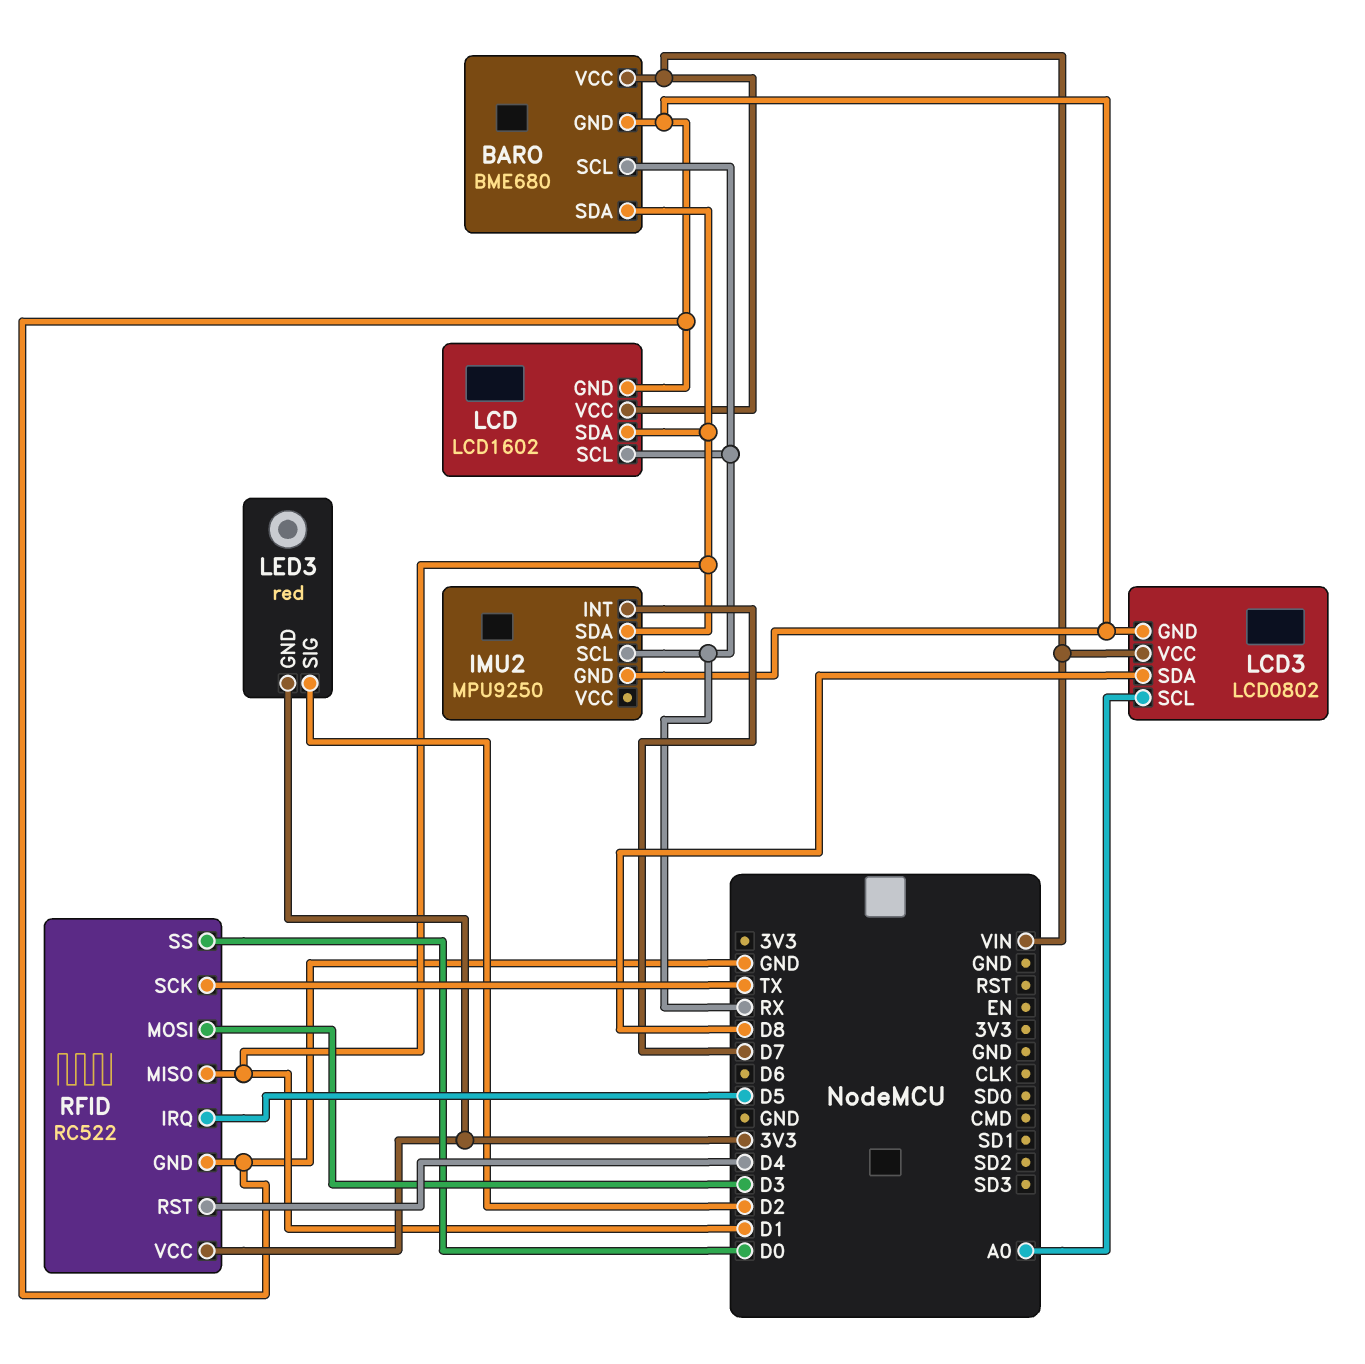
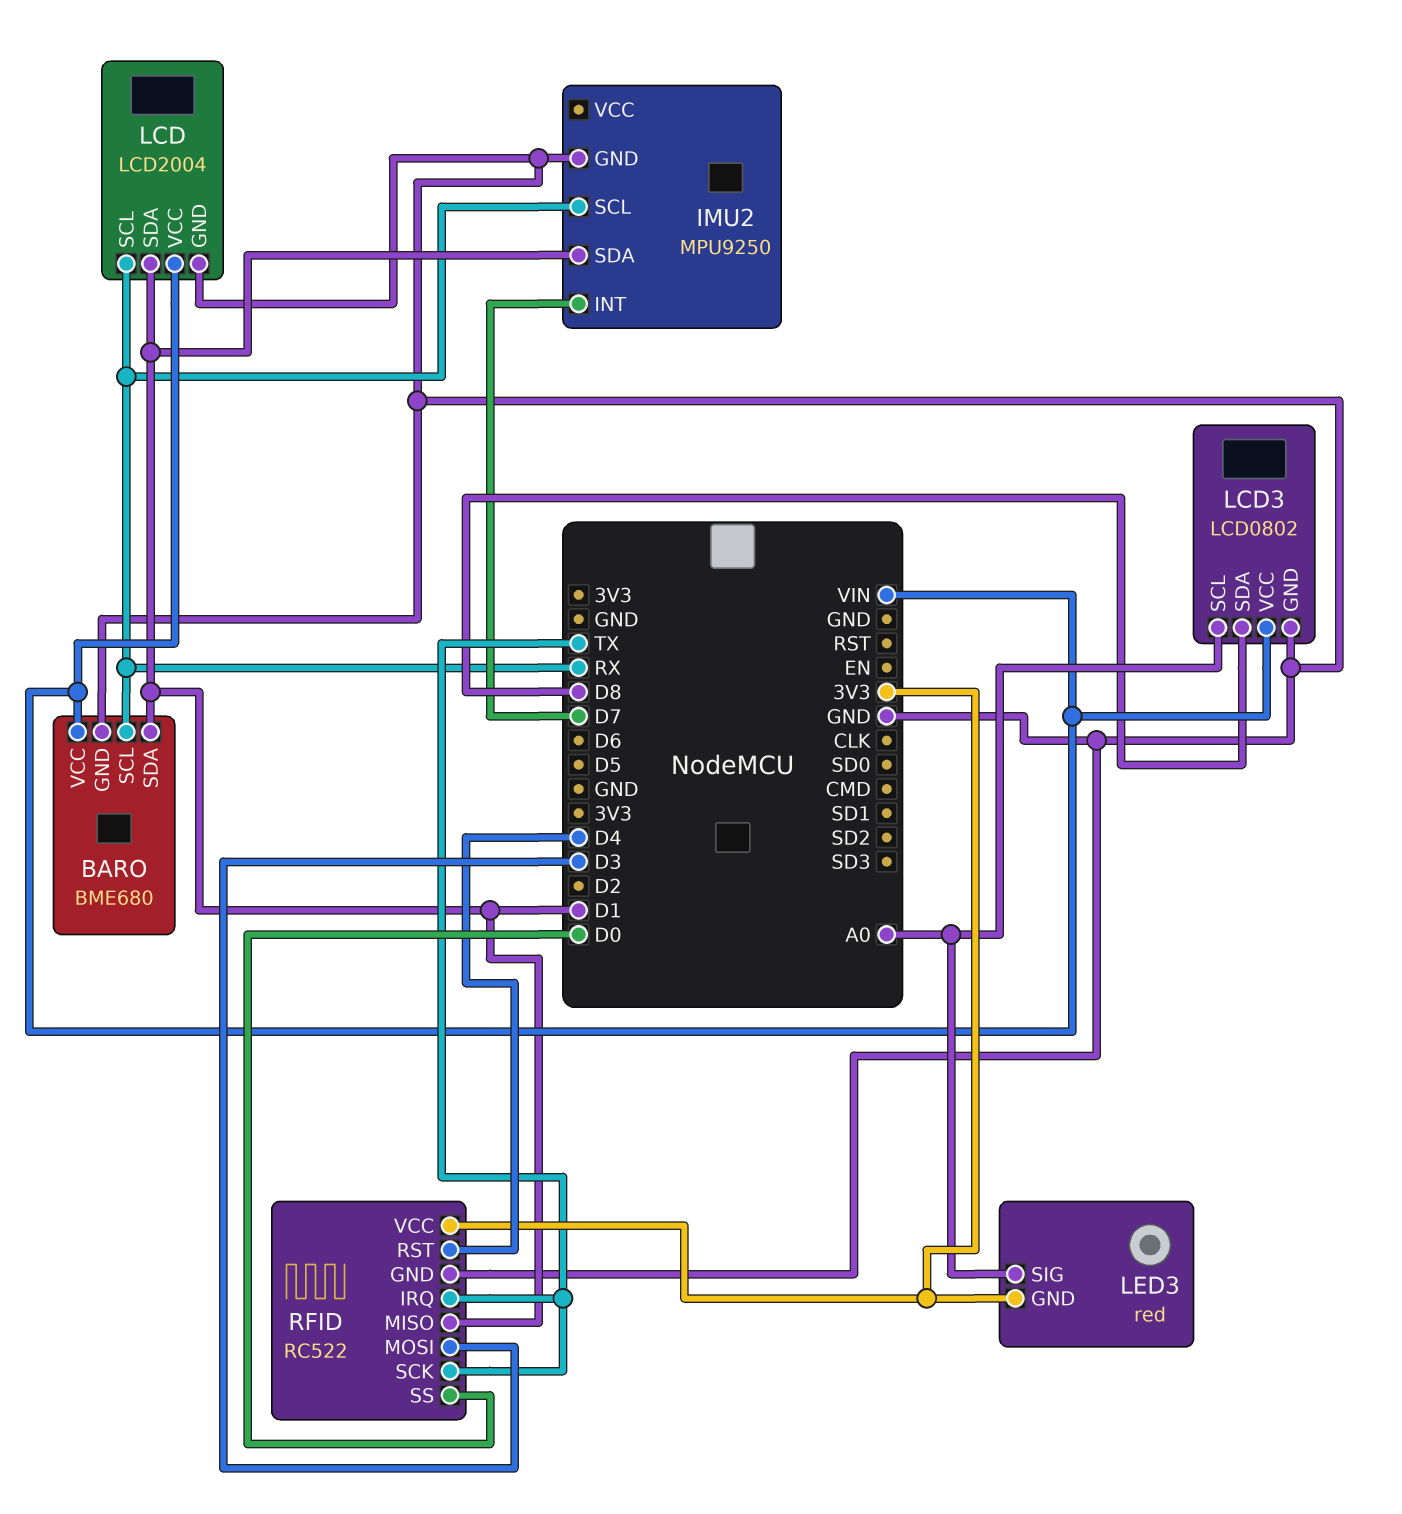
LCD: LCD1602 -> LCD2004
LED3 pin SIG: D2 -> A0
RFID pin IRQ: D5 -> TX

